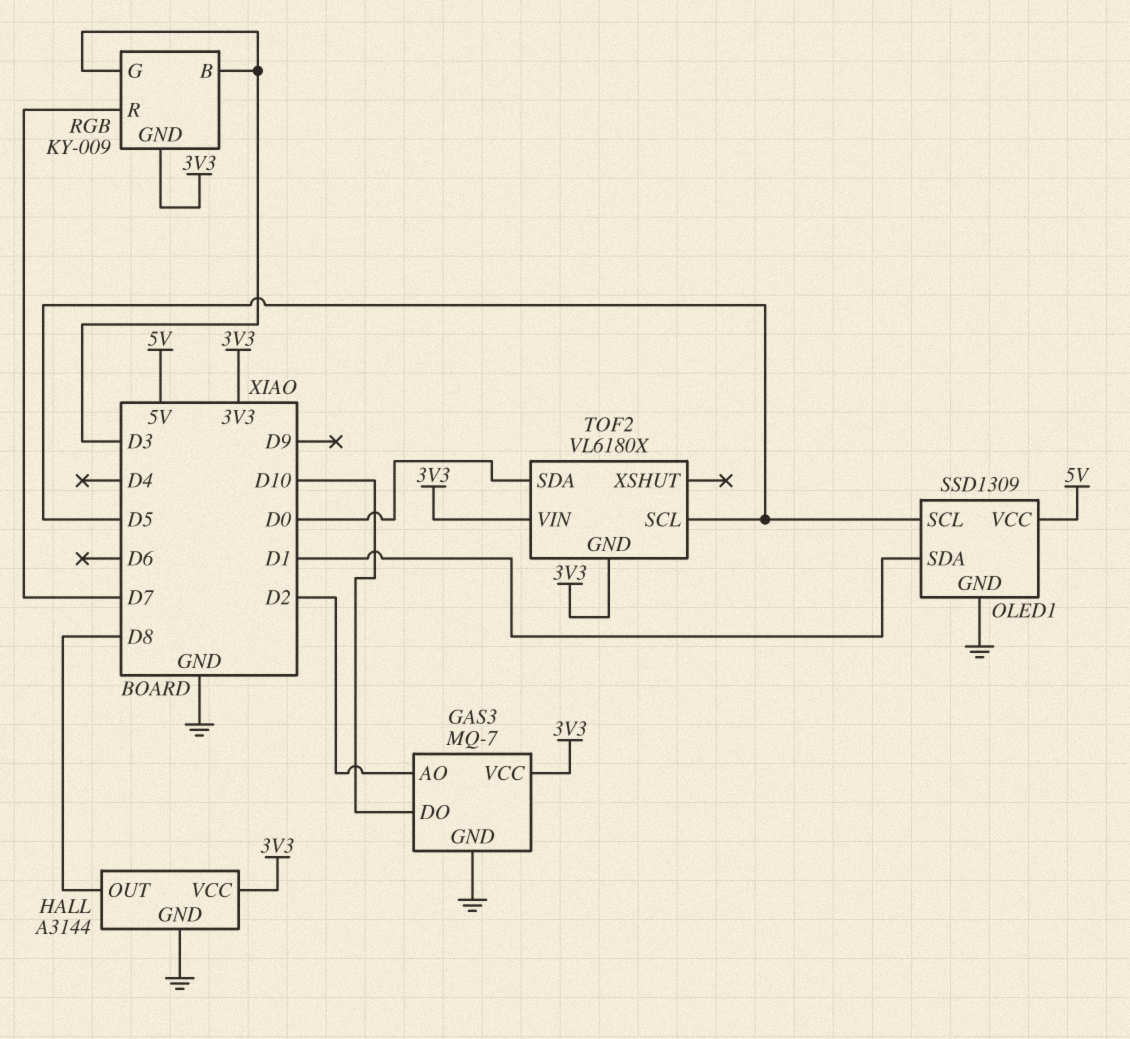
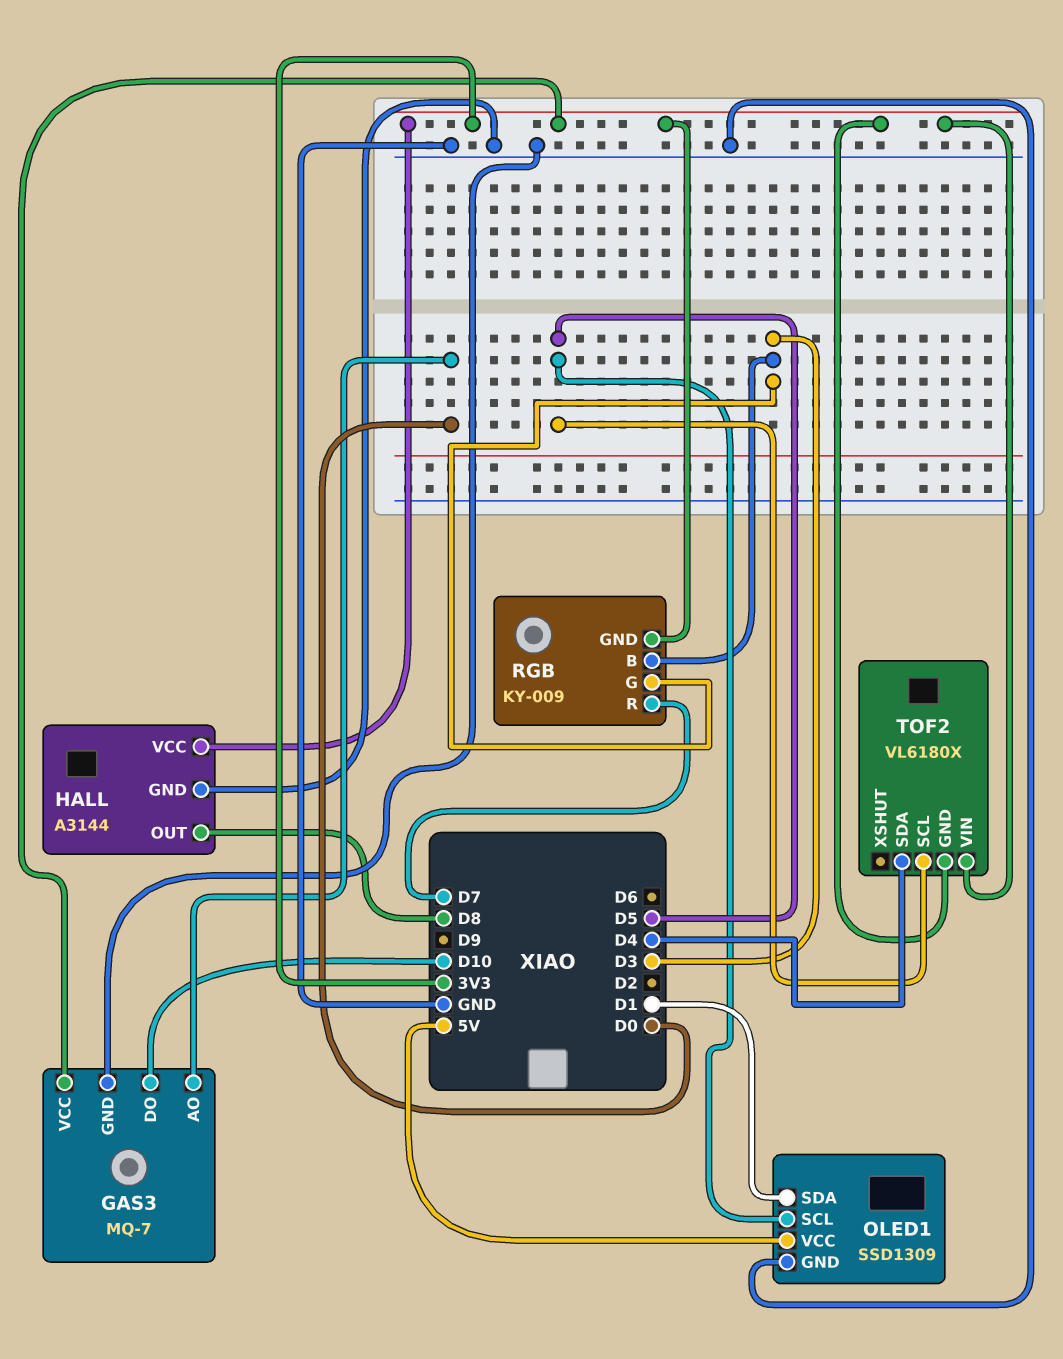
GAS3 pin AO: D2 -> D0
TOF2 pin SDA: D0 -> D4

